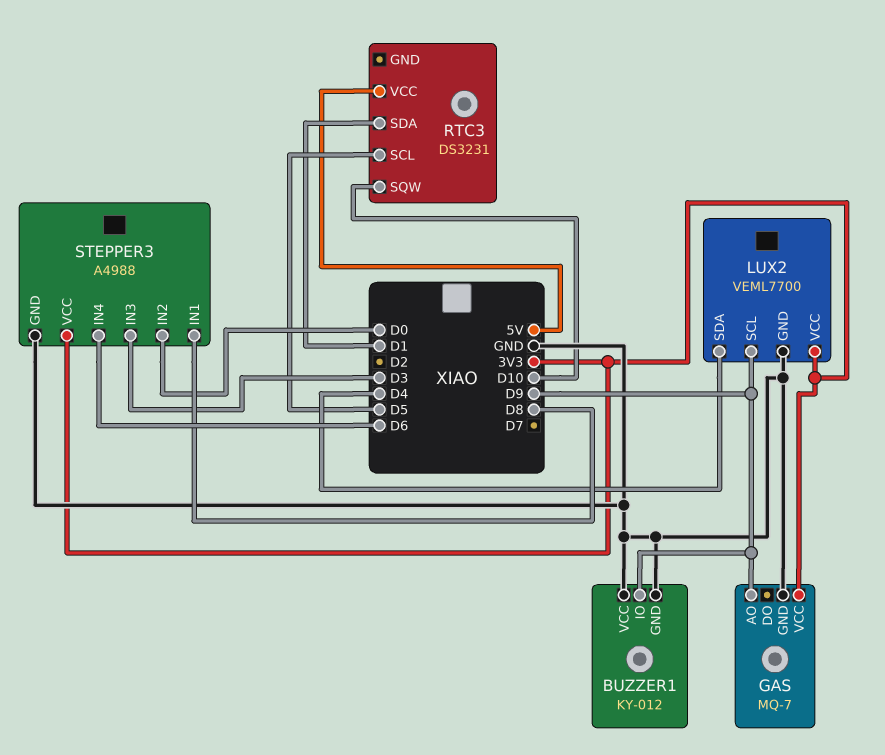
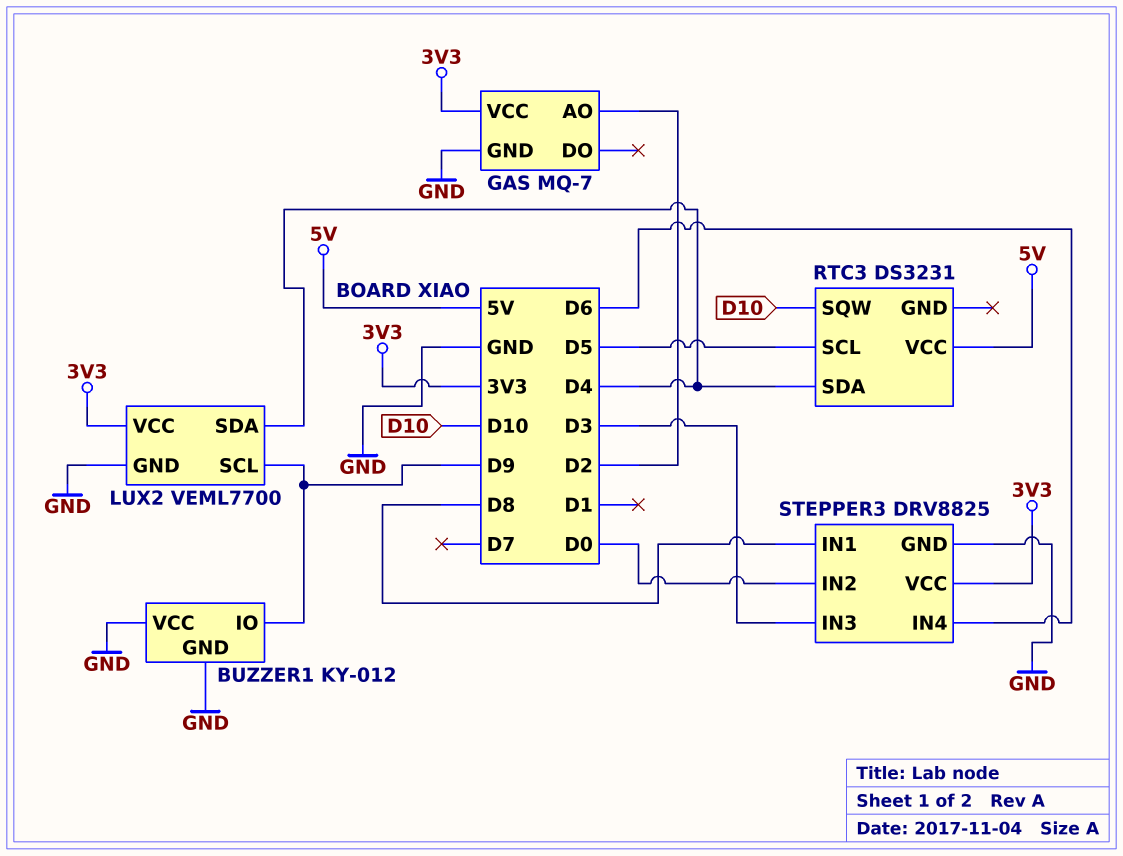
GAS pin AO: D9 -> D2
RTC3 pin SDA: D1 -> D4
STEPPER3: A4988 -> DRV8825

